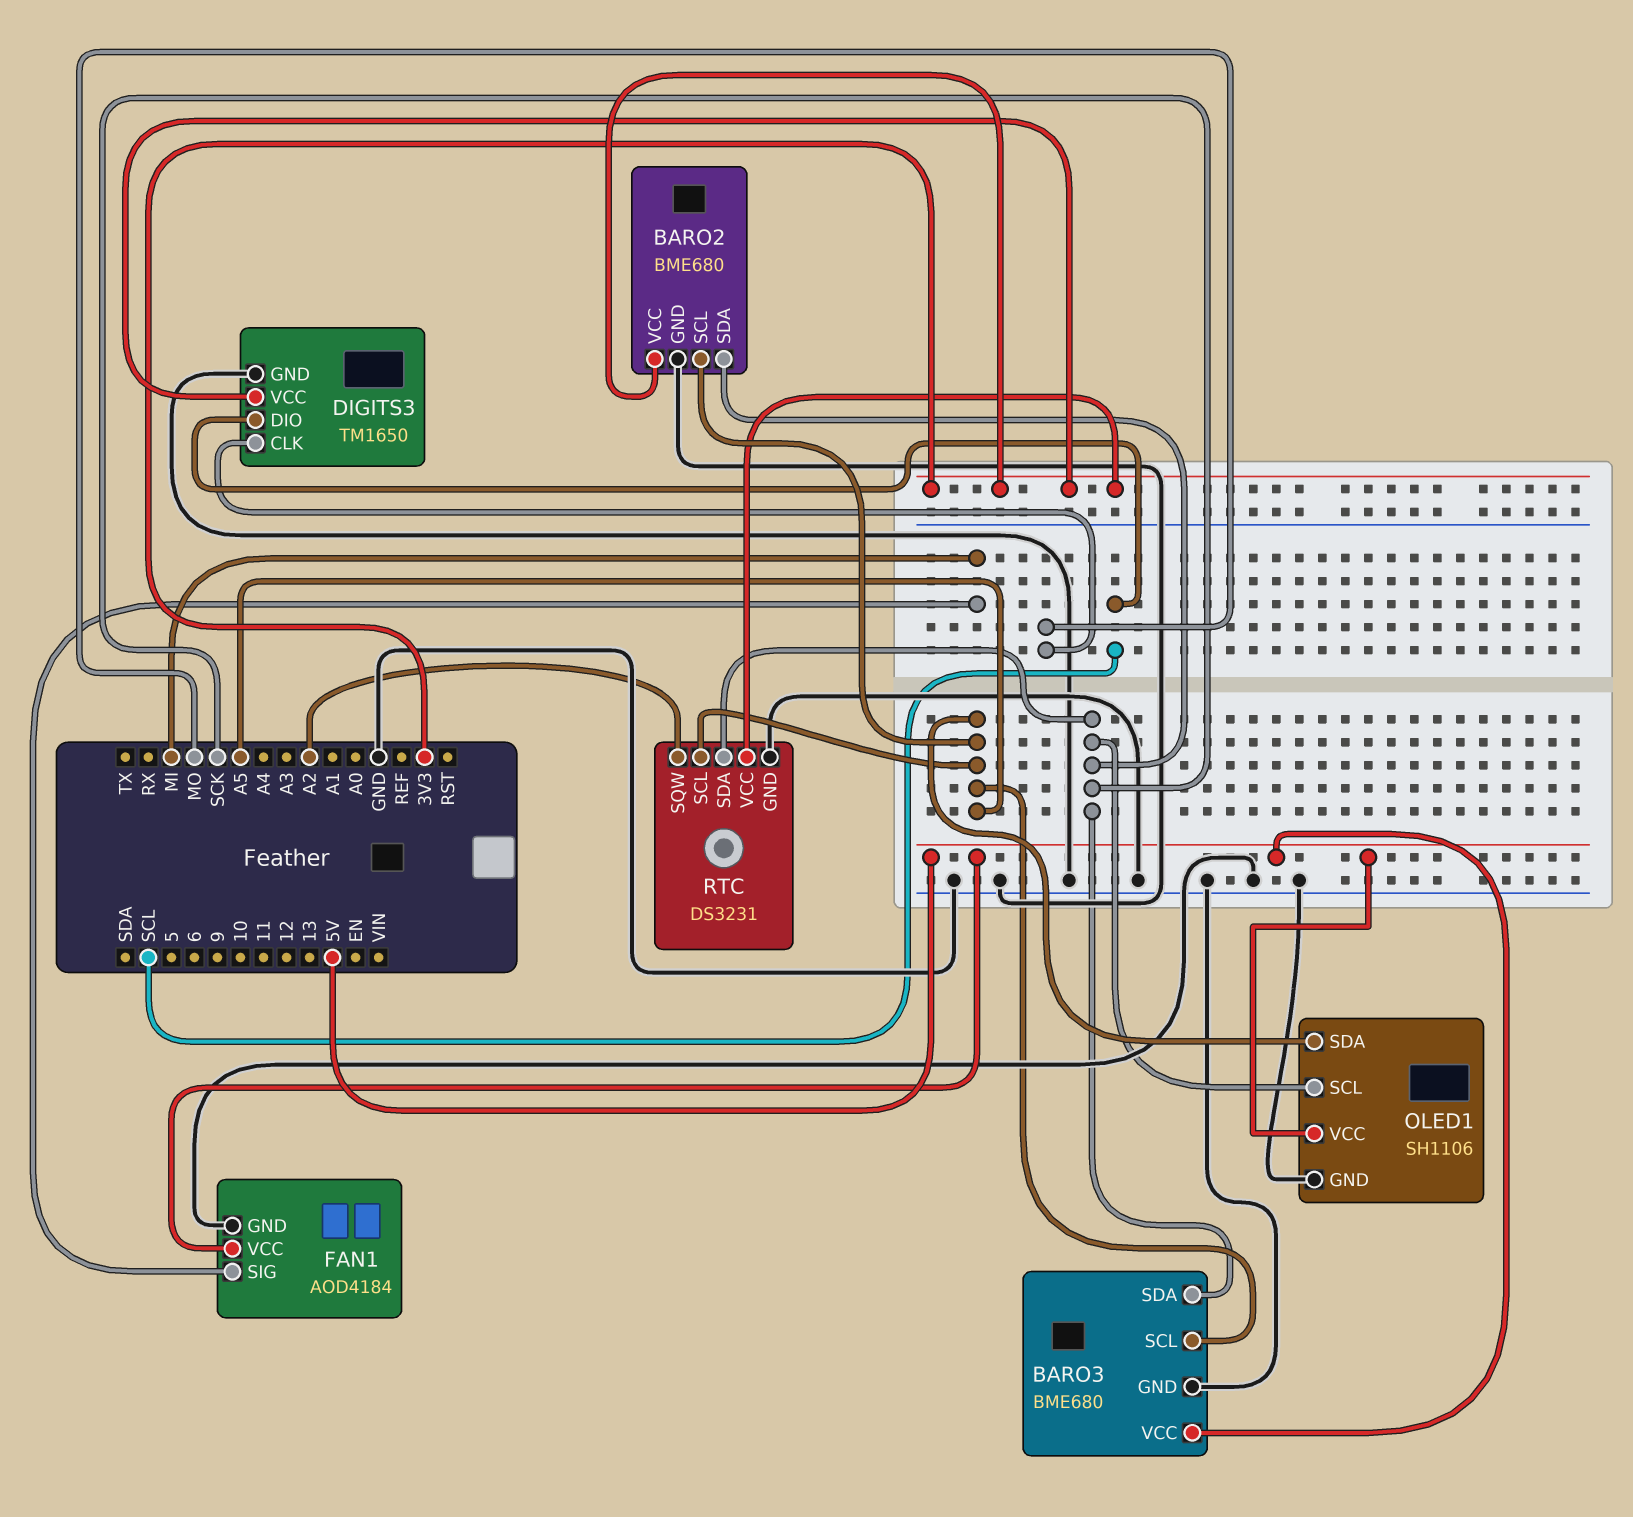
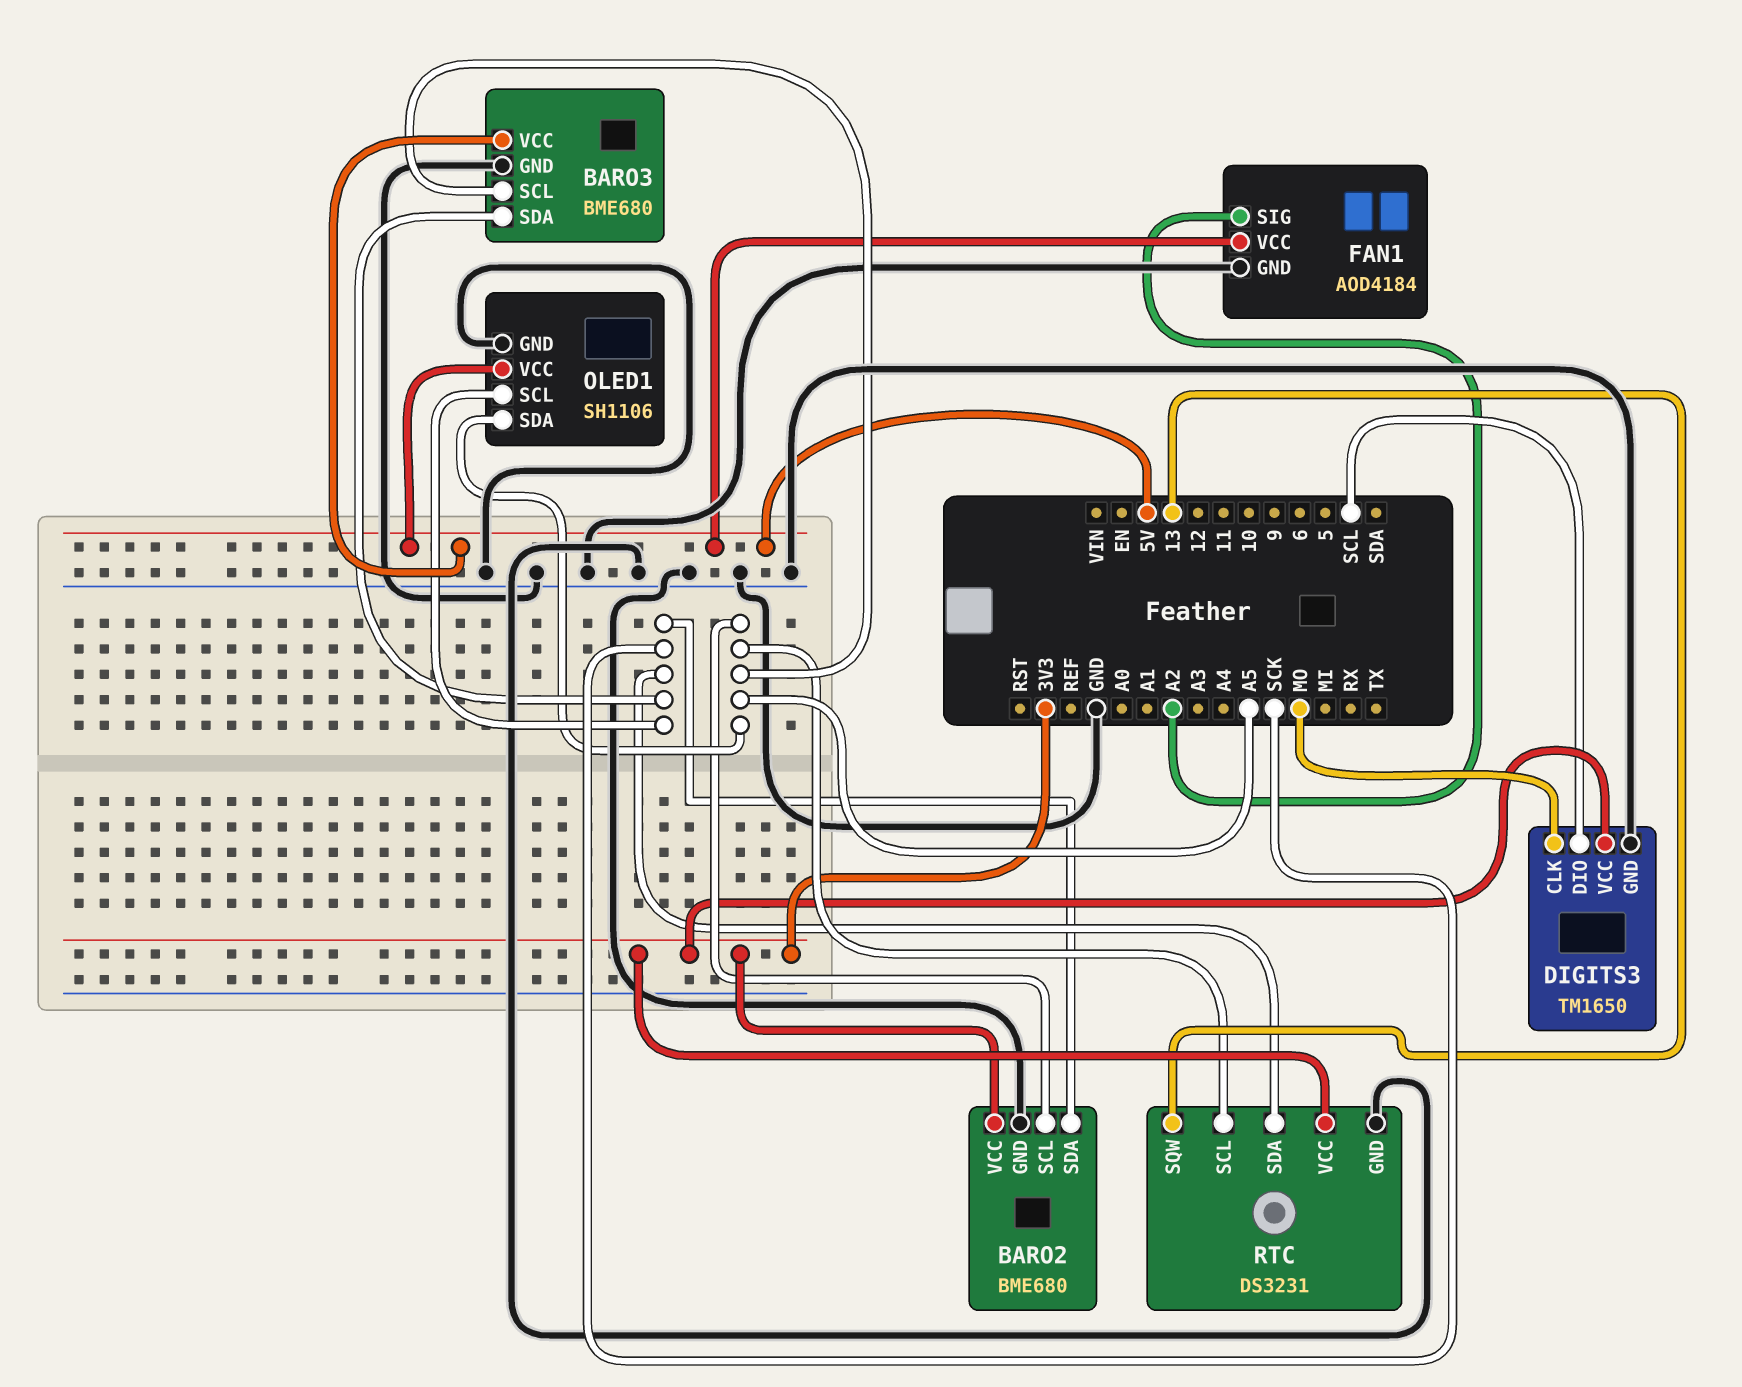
FAN1 pin SIG: MI -> A2
RTC pin SQW: A2 -> 13

